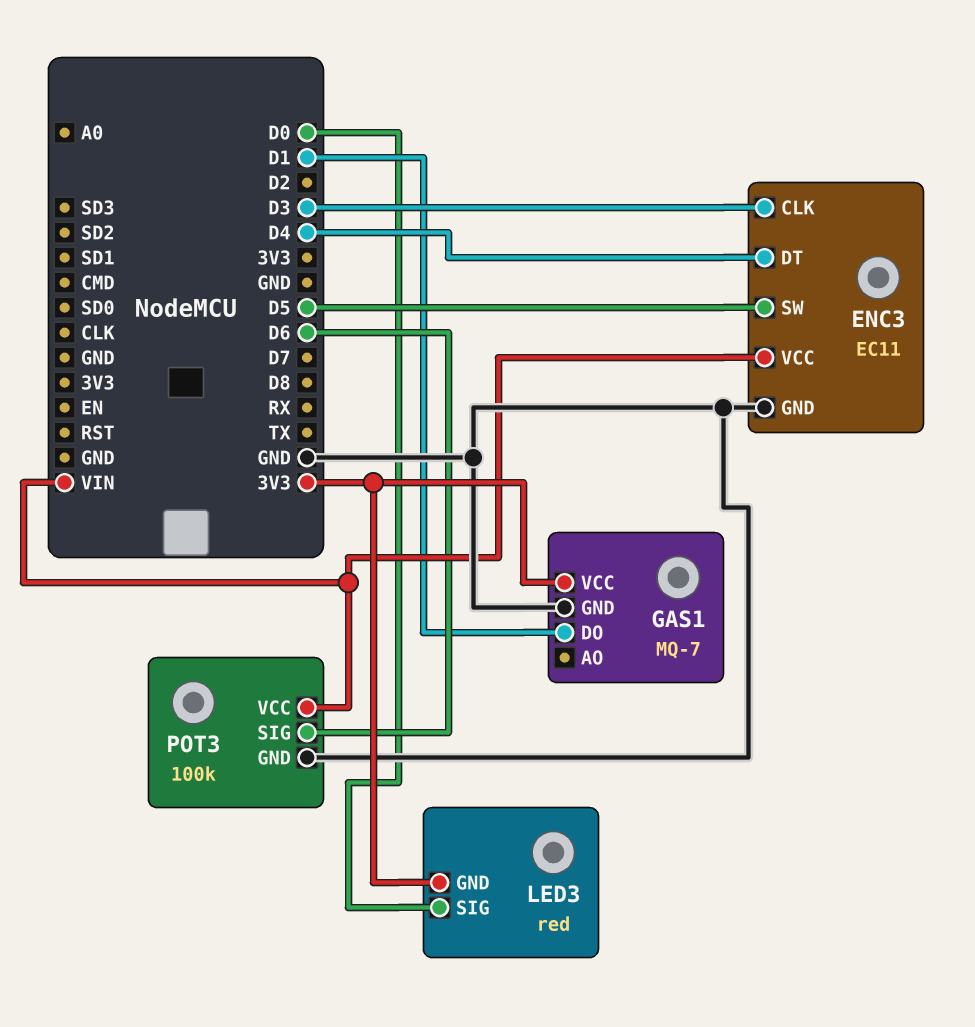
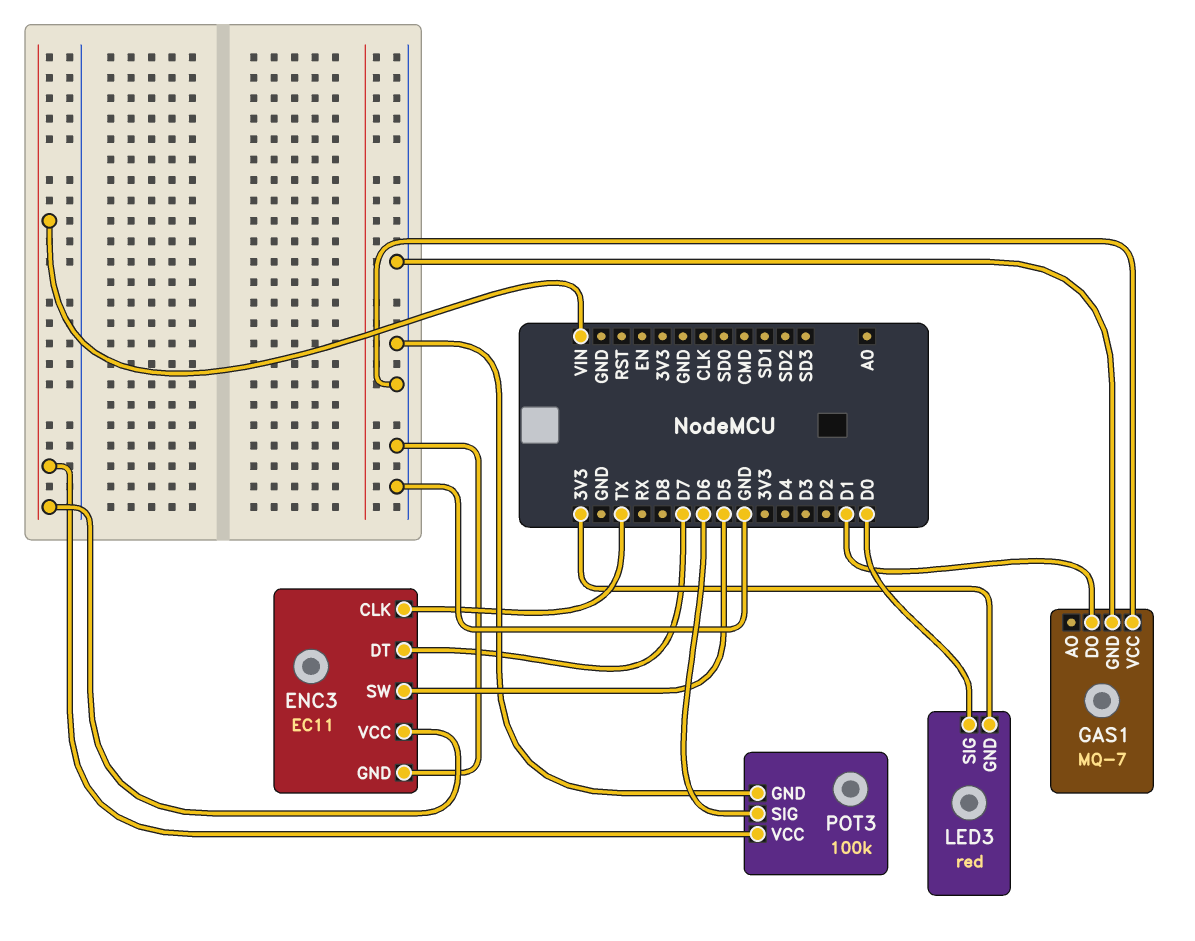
ENC3 pin CLK: D3 -> TX
ENC3 pin DT: D4 -> D7
GAS1 pin VCC: 3V3 -> GND

